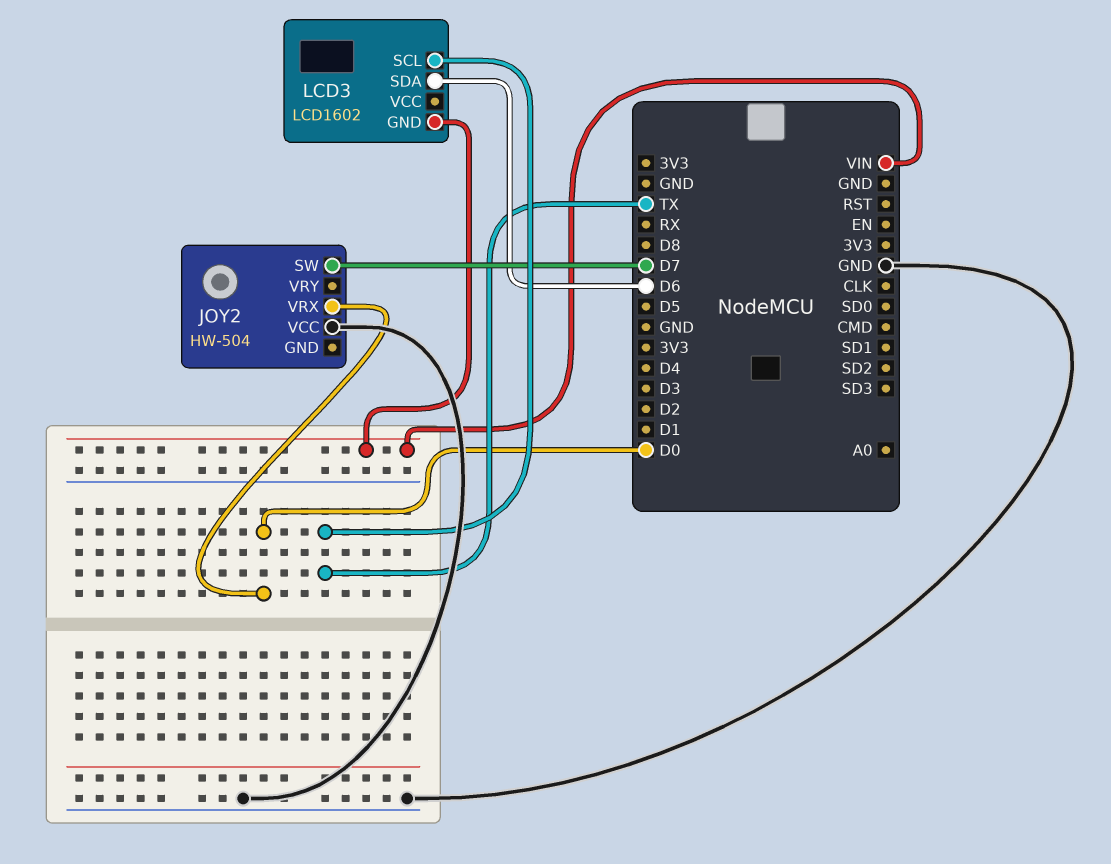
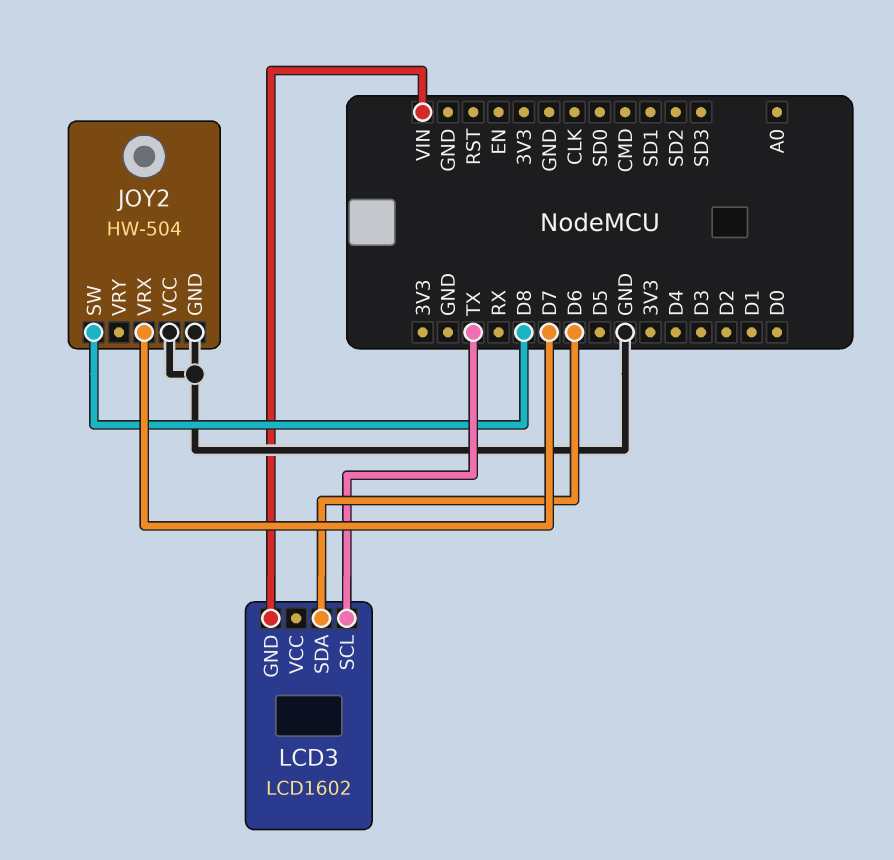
JOY2 pin GND: none -> GND
JOY2 pin SW: D7 -> D8
JOY2 pin VRX: D0 -> D7

